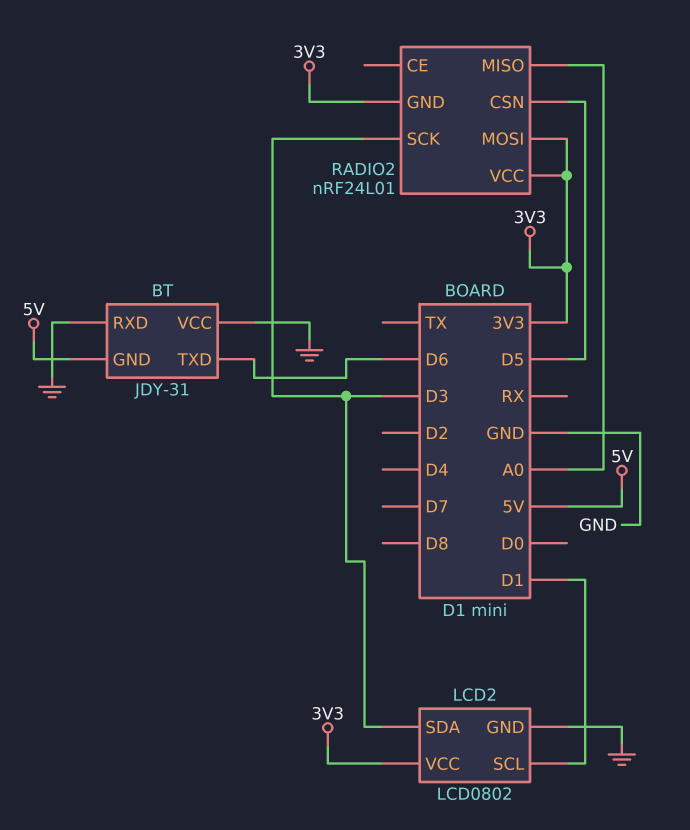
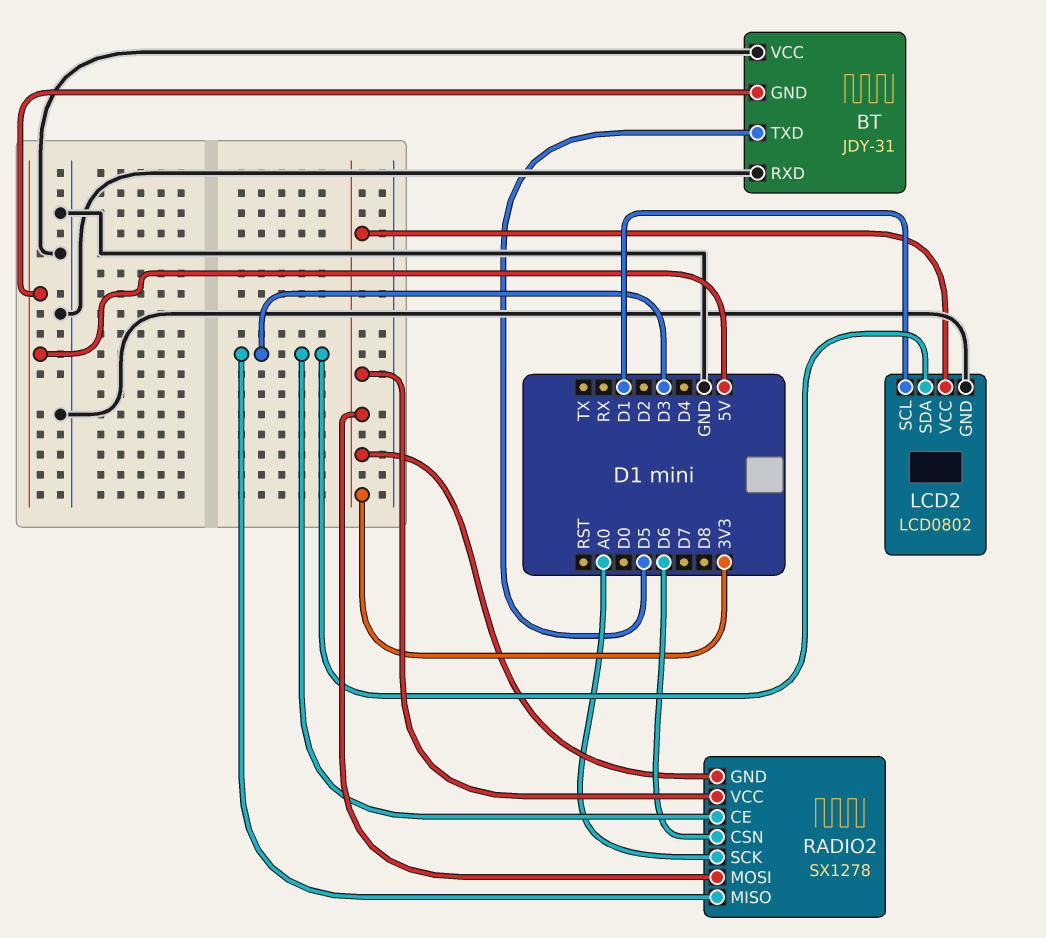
BT pin TXD: D6 -> D5
RADIO2: nRF24L01 -> SX1278
RADIO2 pin CE: none -> D3
RADIO2 pin CSN: D5 -> D6
RADIO2 pin MISO: A0 -> D3
RADIO2 pin SCK: D3 -> A0

